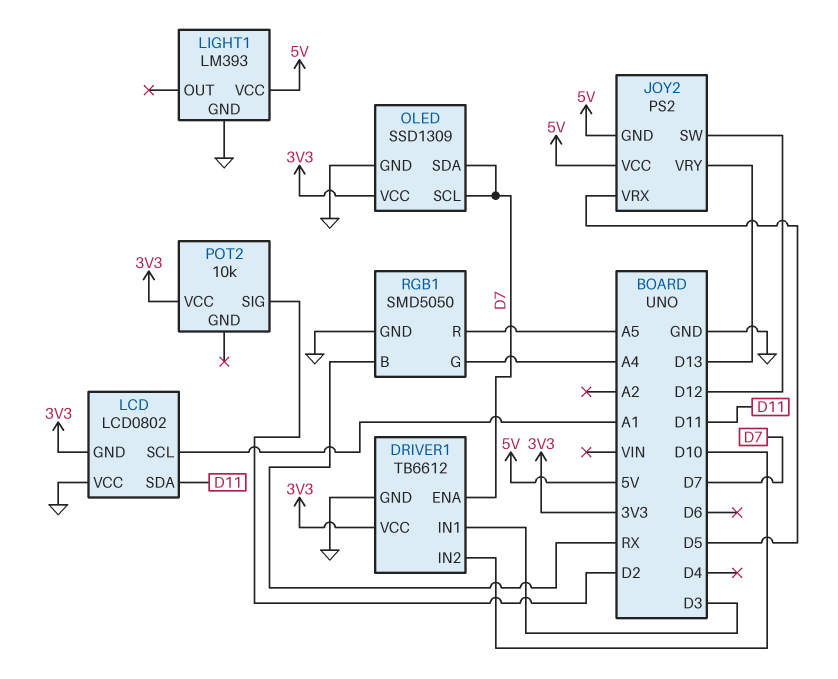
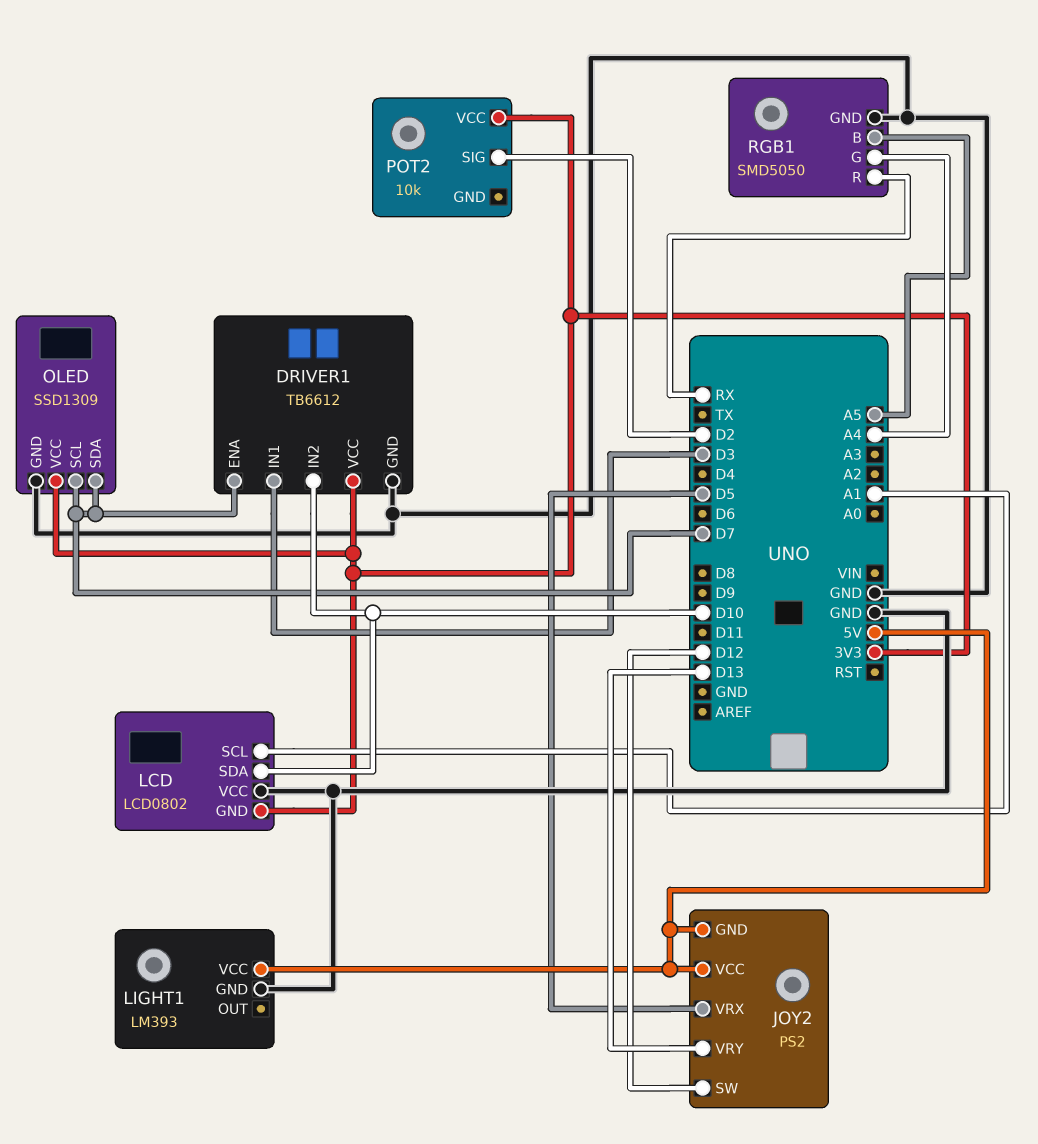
LCD pin SDA: D11 -> D10
RGB1 pin B: RX -> A5
RGB1 pin R: A5 -> RX

